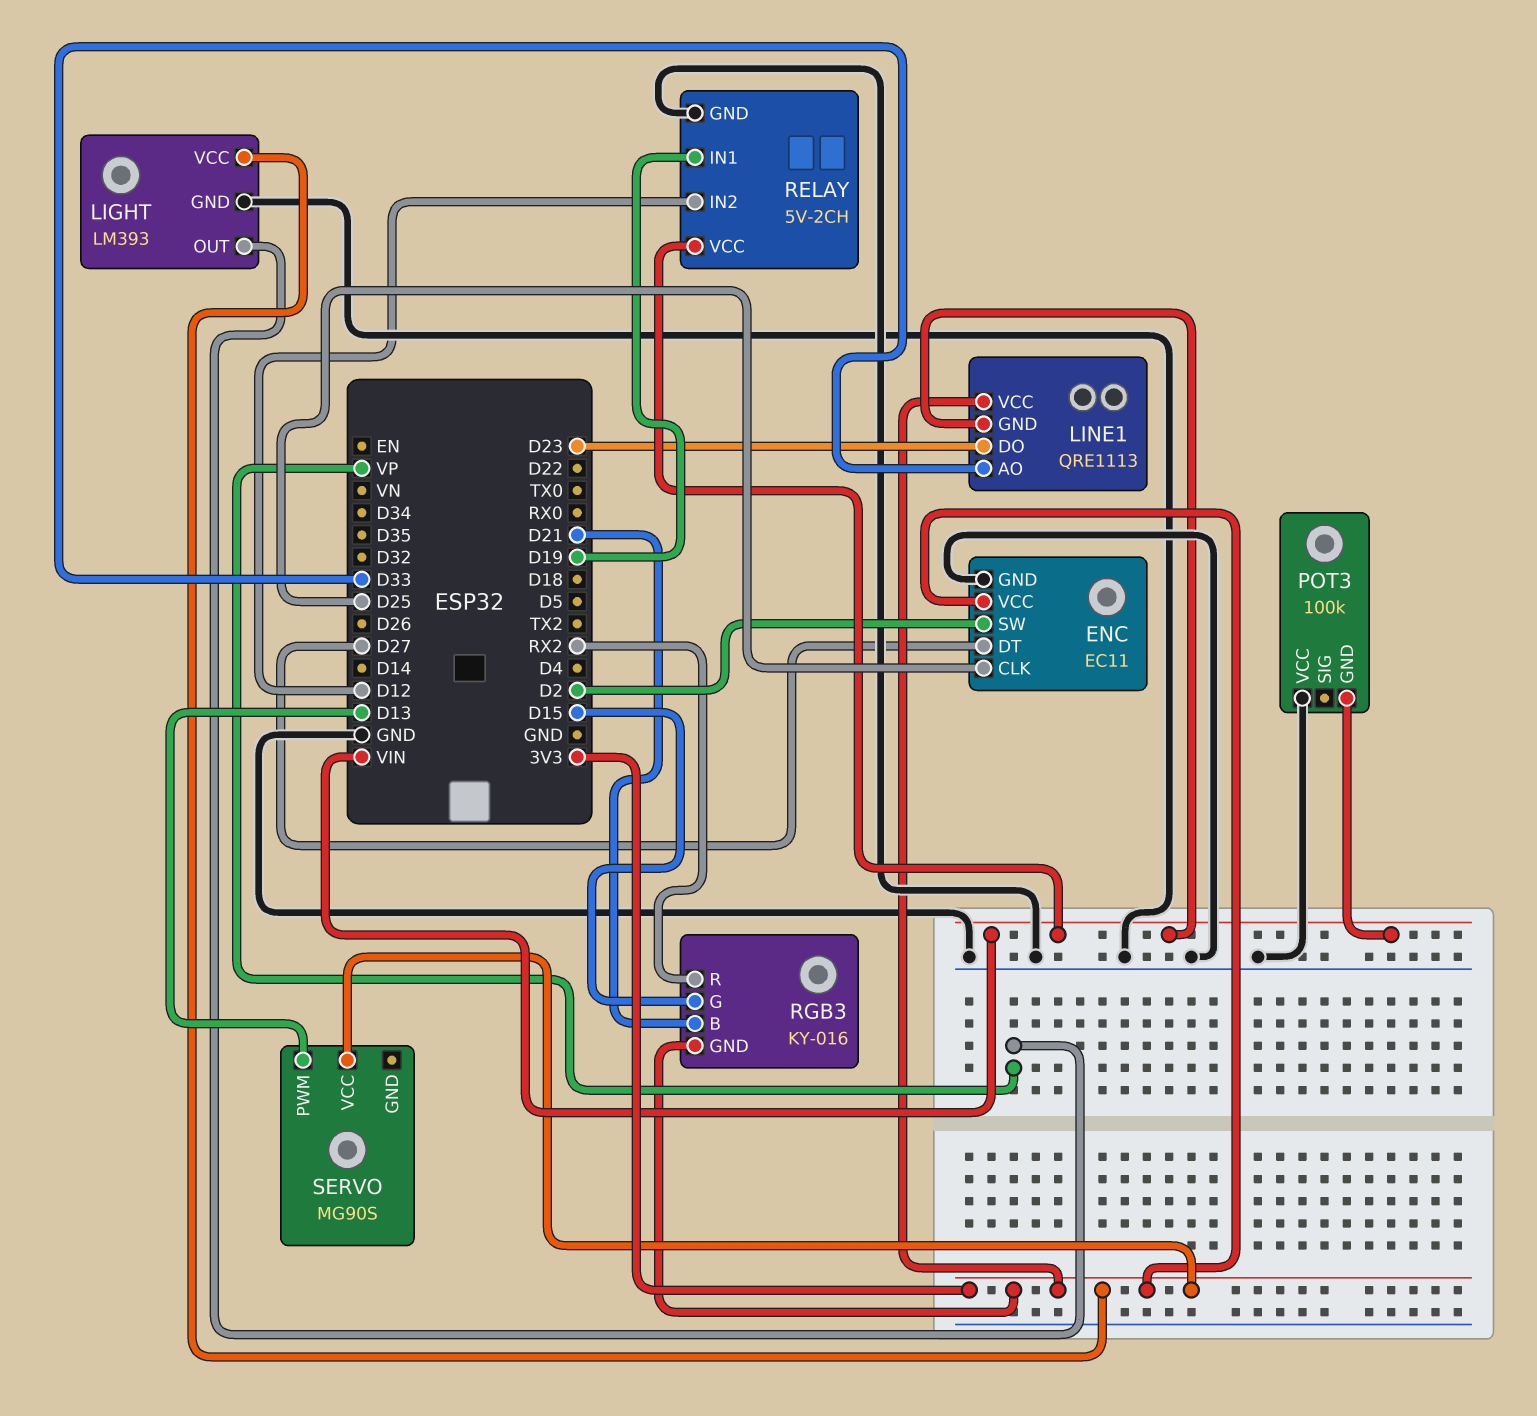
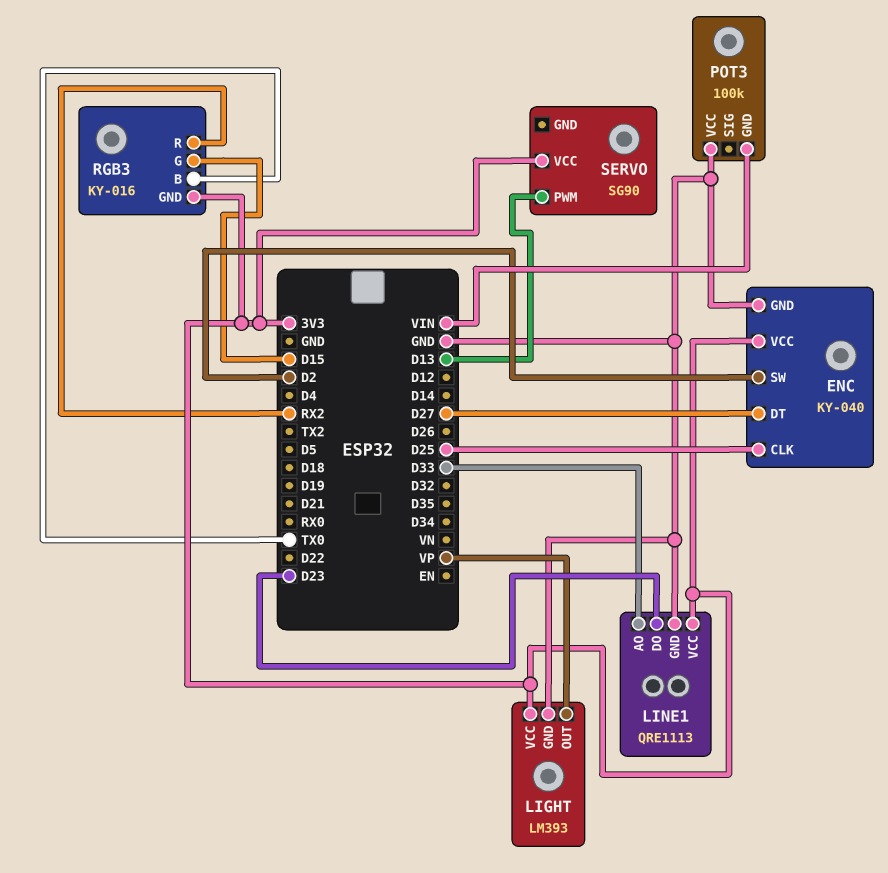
ENC: EC11 -> KY-040
LINE1 pin GND: VIN -> GND
RELAY: 5V-2CH -> none
RELAY pin GND: GND -> none
RELAY pin IN1: D19 -> none
RELAY pin IN2: D12 -> none
RELAY pin VCC: VIN -> none
RGB3 pin B: D21 -> TX0
SERVO: MG90S -> SG90

